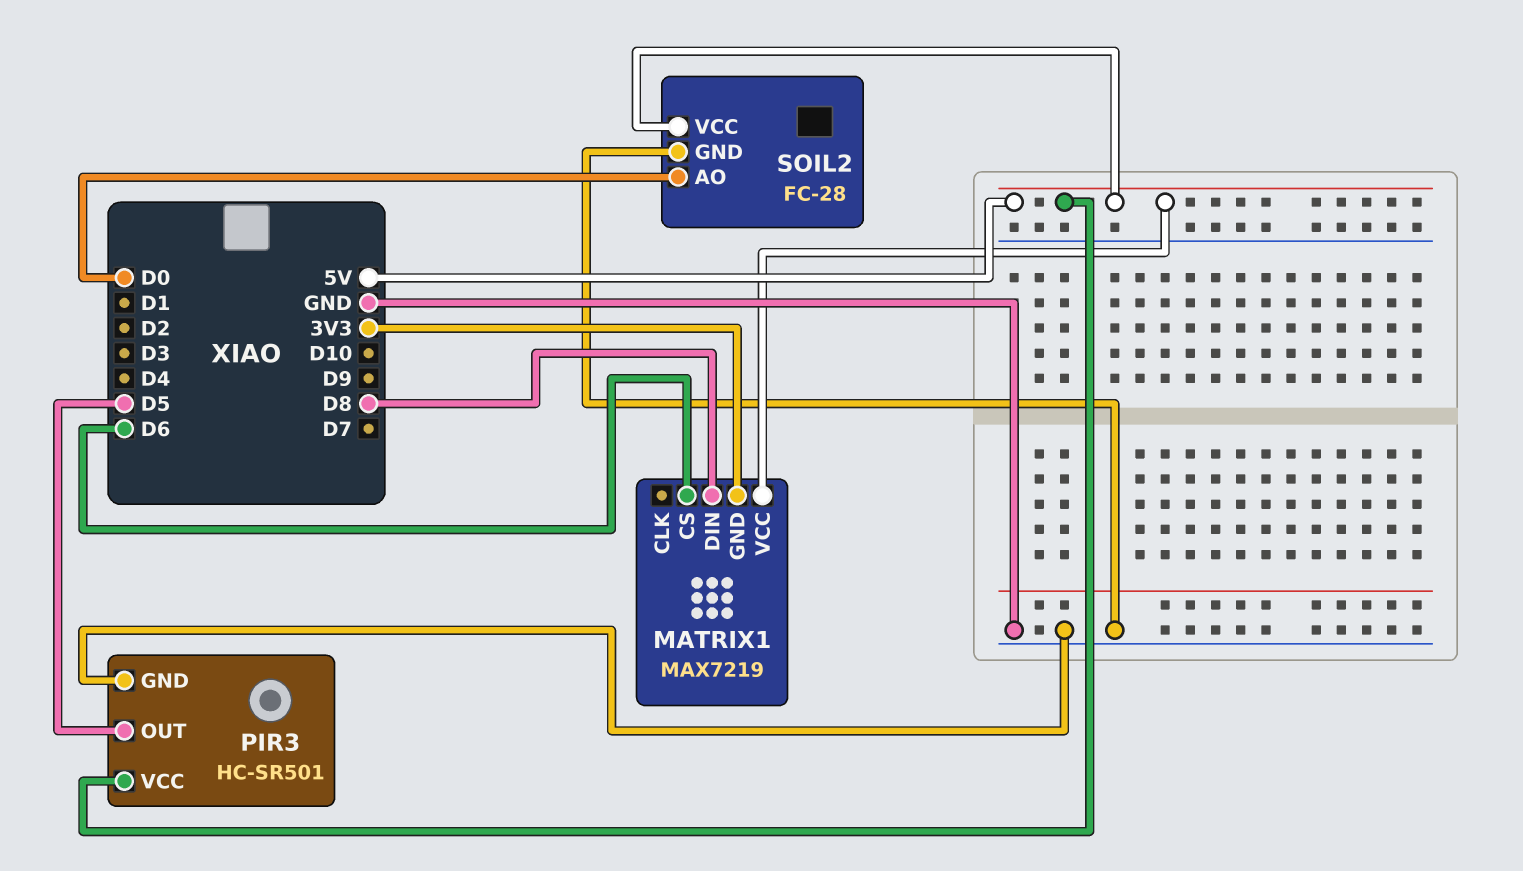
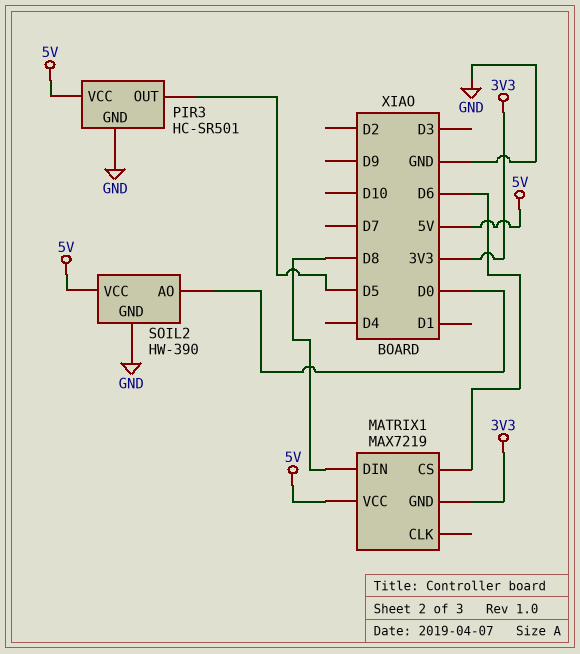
SOIL2: FC-28 -> HW-390

